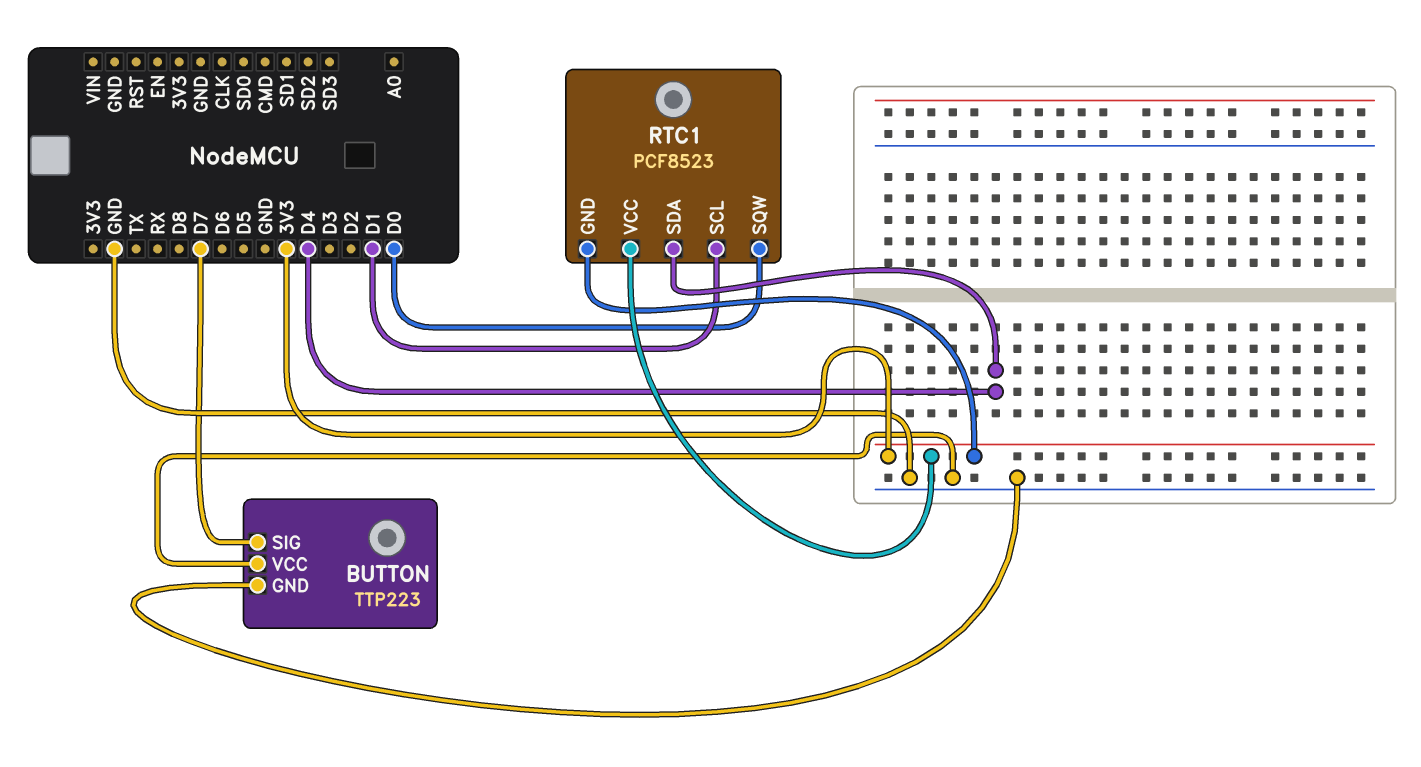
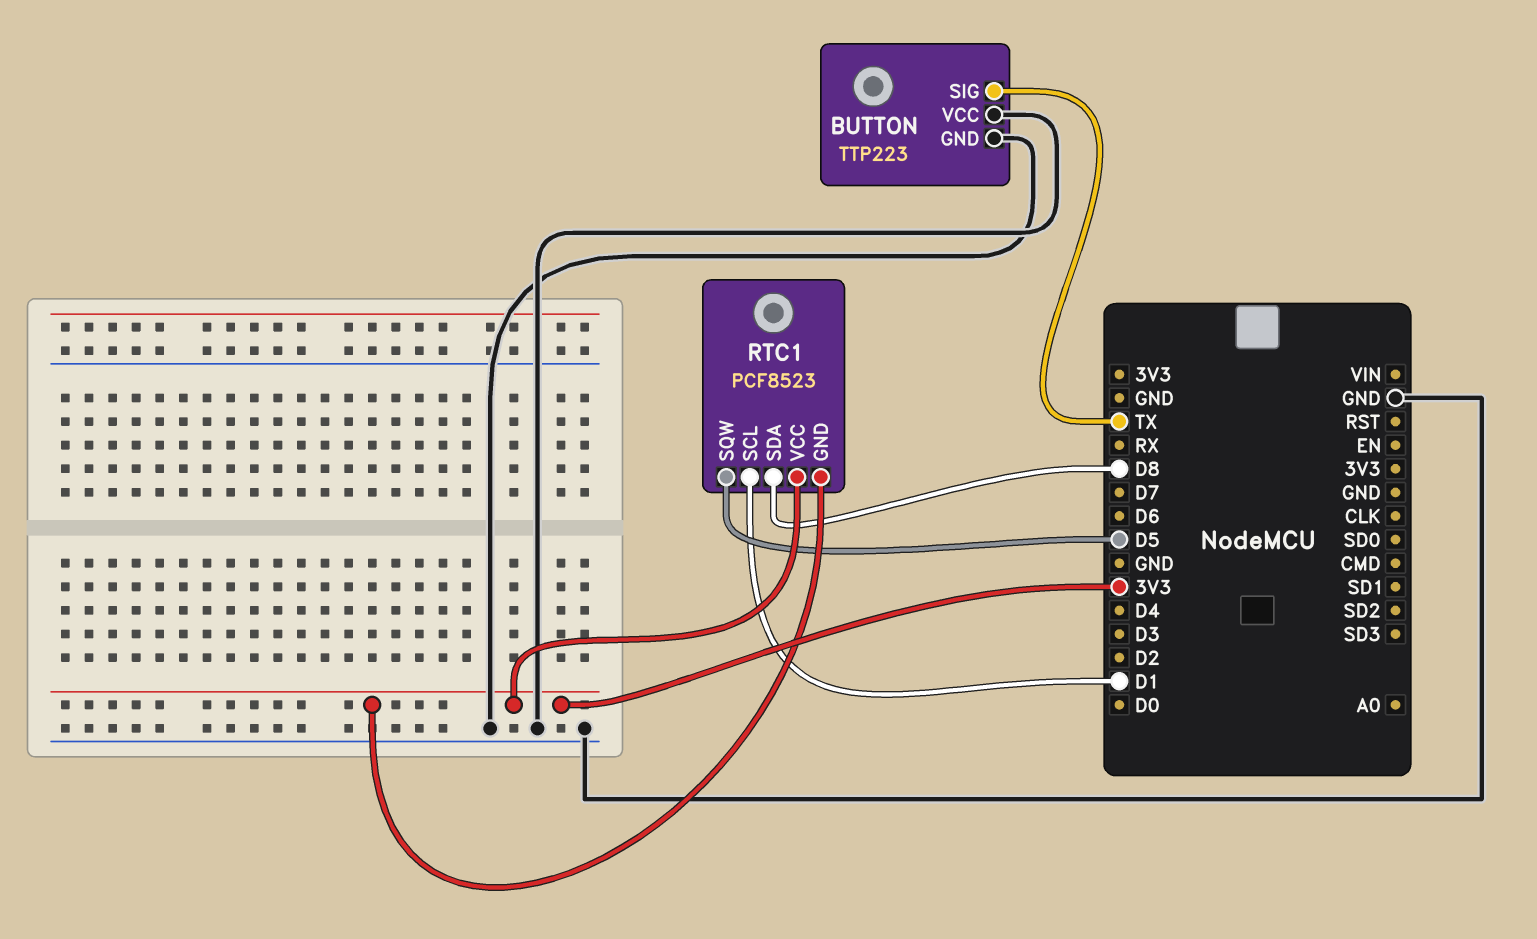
BUTTON pin SIG: D7 -> TX
RTC1 pin SDA: D4 -> D8
RTC1 pin SQW: D0 -> D5

